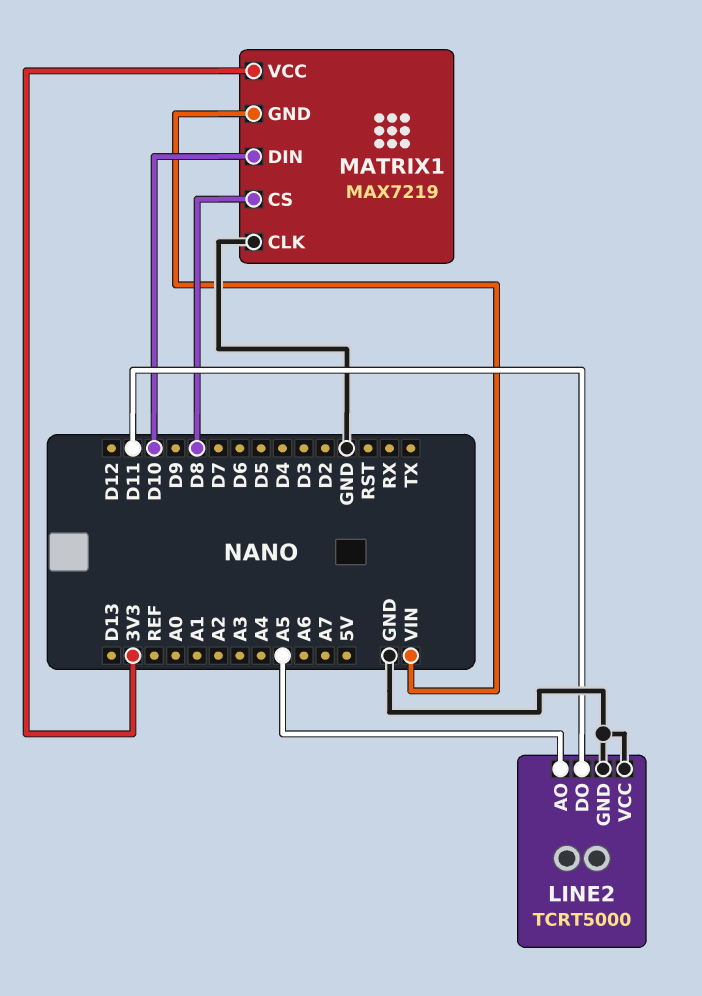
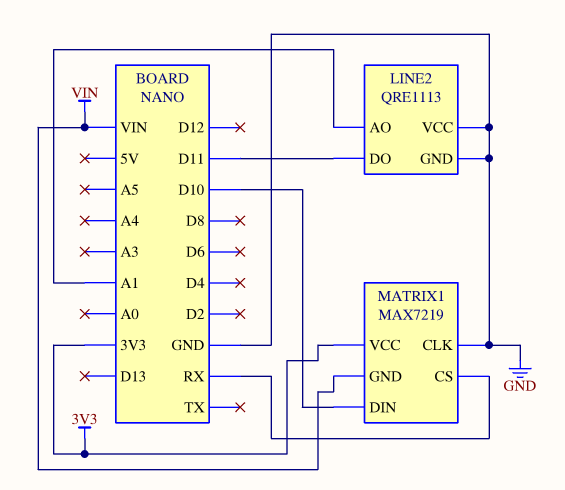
LINE2: TCRT5000 -> QRE1113
LINE2 pin AO: A5 -> A1
MATRIX1 pin CS: D8 -> RX

